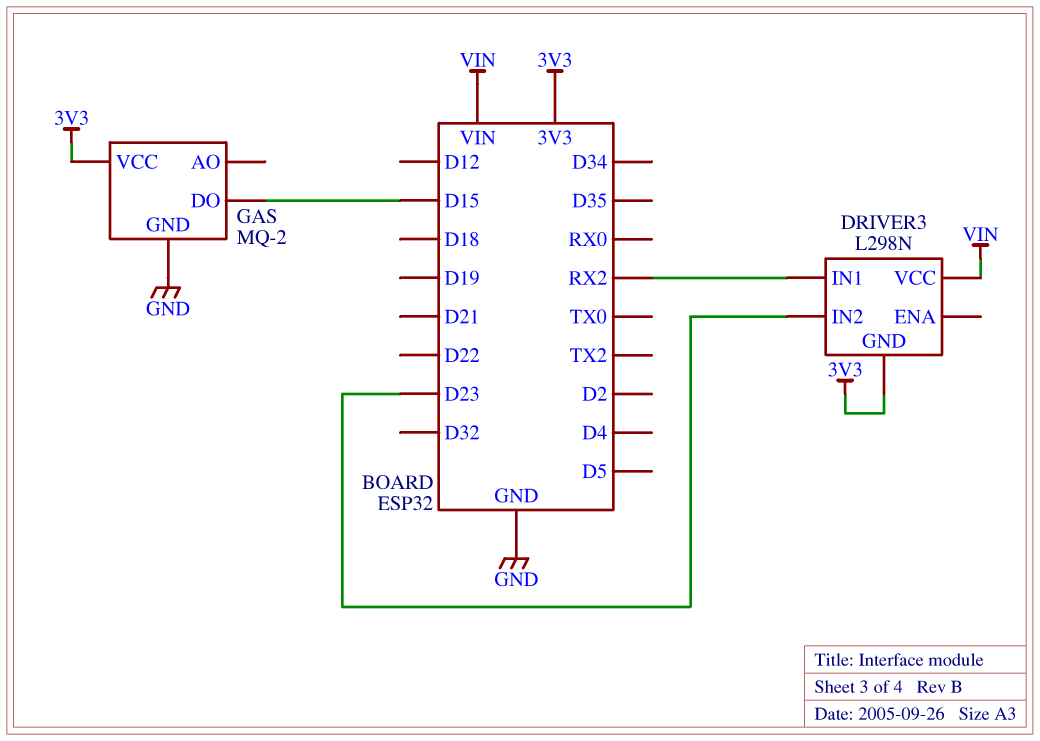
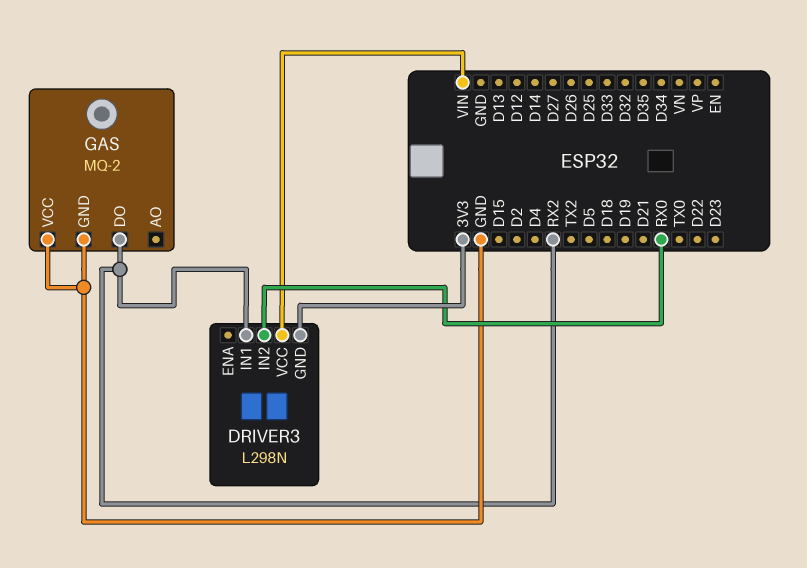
DRIVER3 pin IN2: D23 -> RX0
GAS pin DO: D15 -> RX2
GAS pin VCC: 3V3 -> GND

